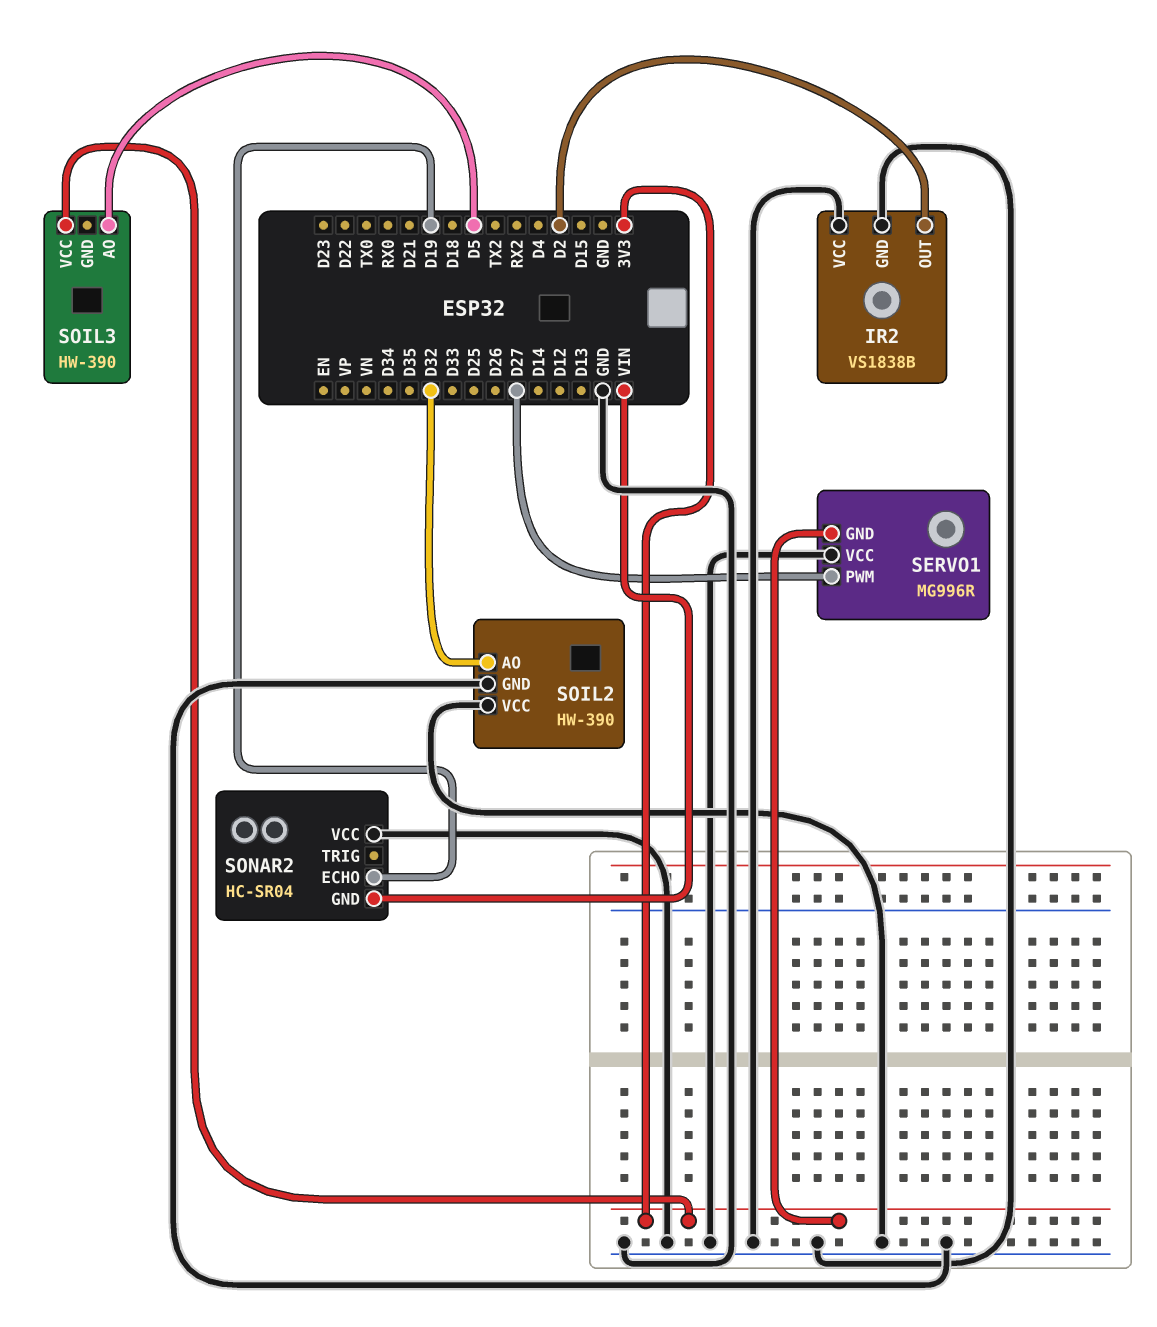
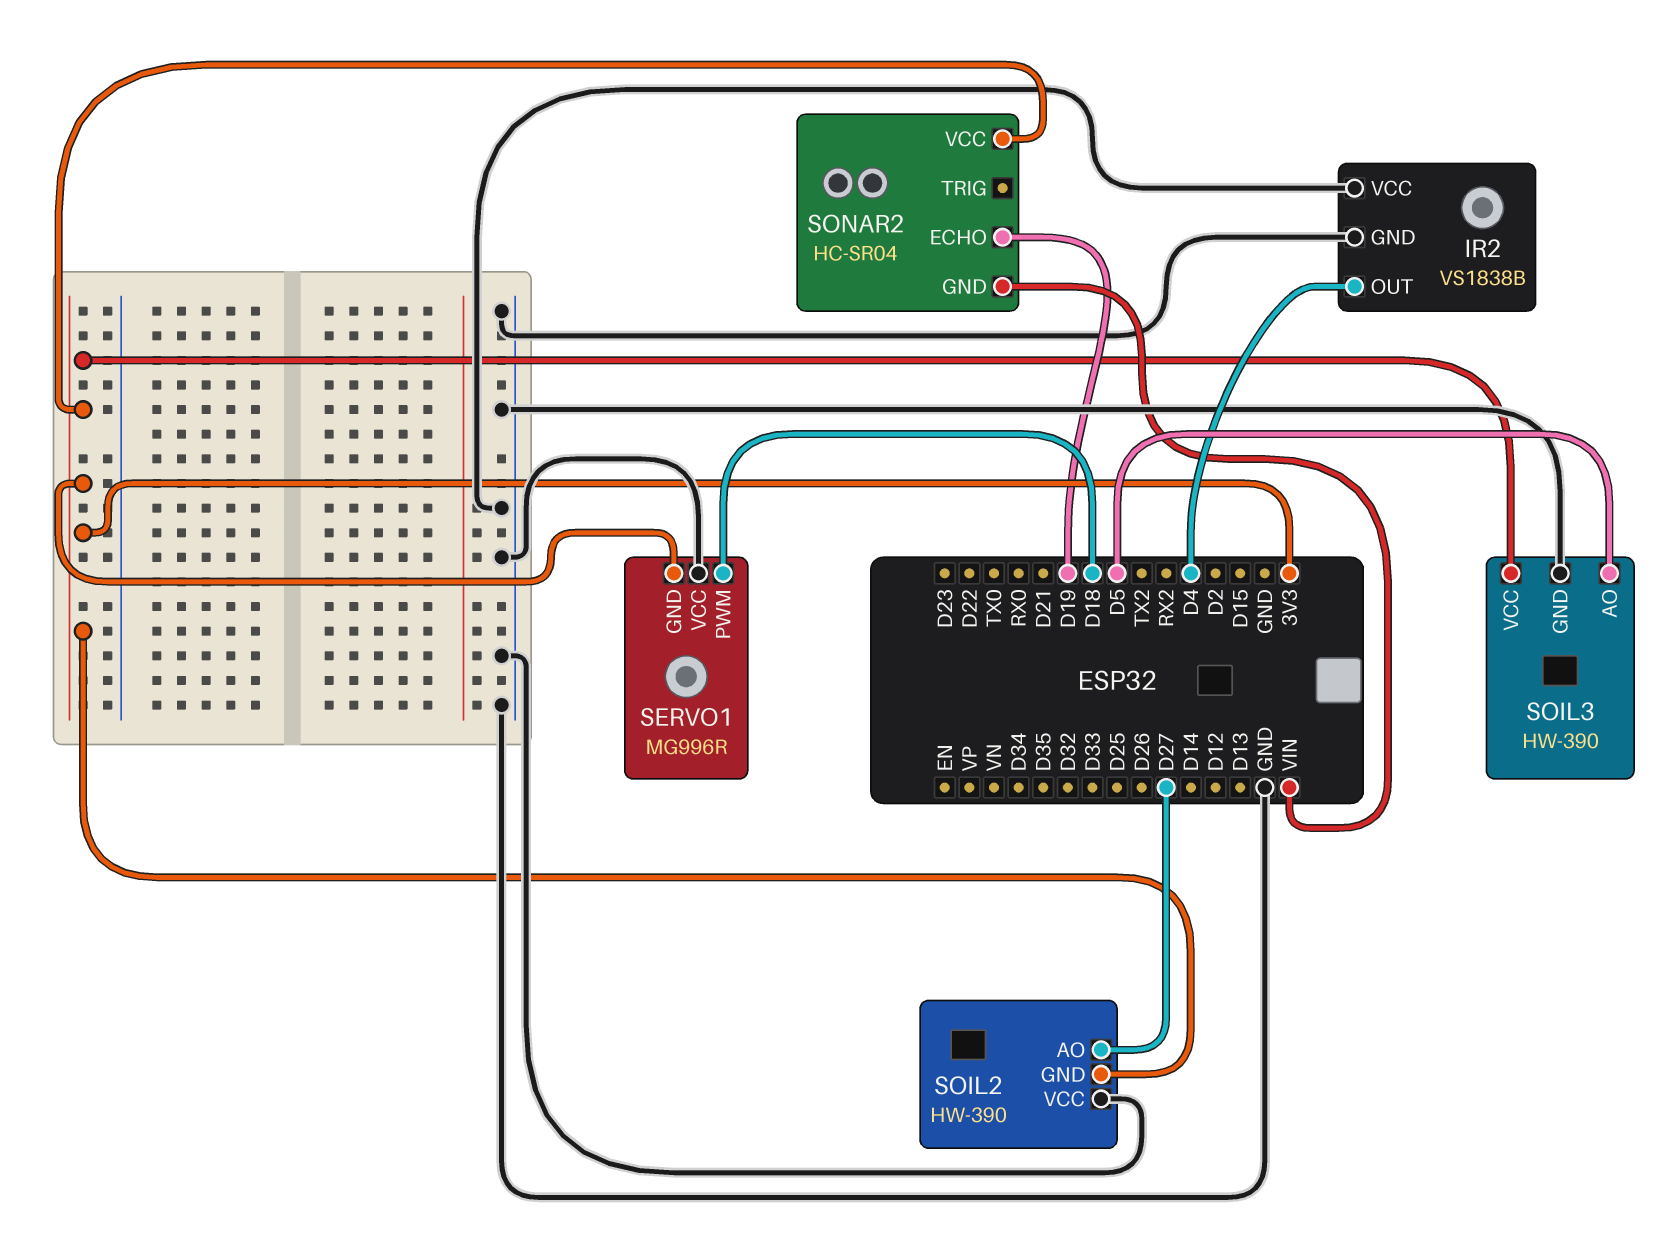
IR2 pin OUT: D2 -> D4
SERVO1 pin PWM: D27 -> D18
SOIL2 pin AO: D32 -> D27
SOIL2 pin GND: GND -> 3V3
SOIL3 pin GND: none -> GND
SONAR2 pin VCC: GND -> 3V3

